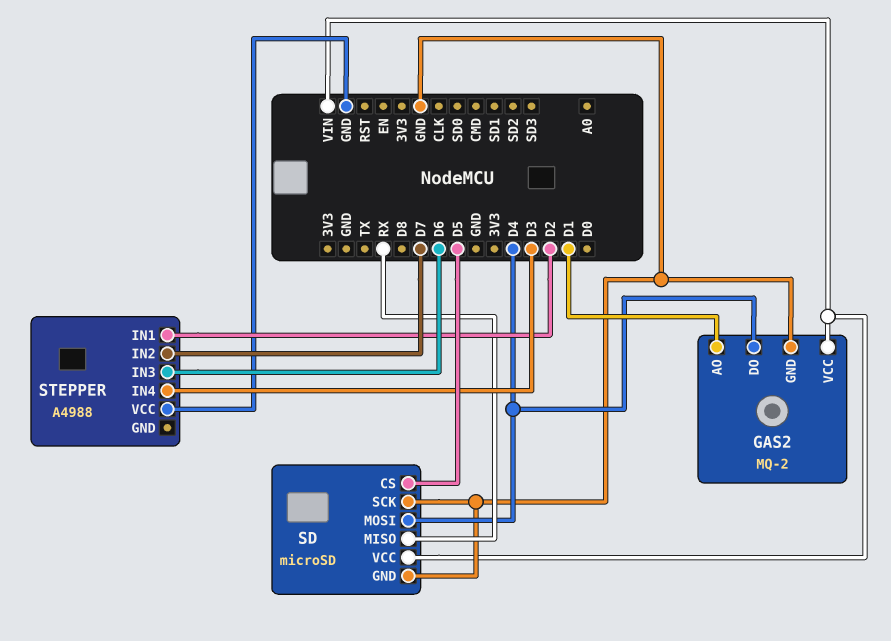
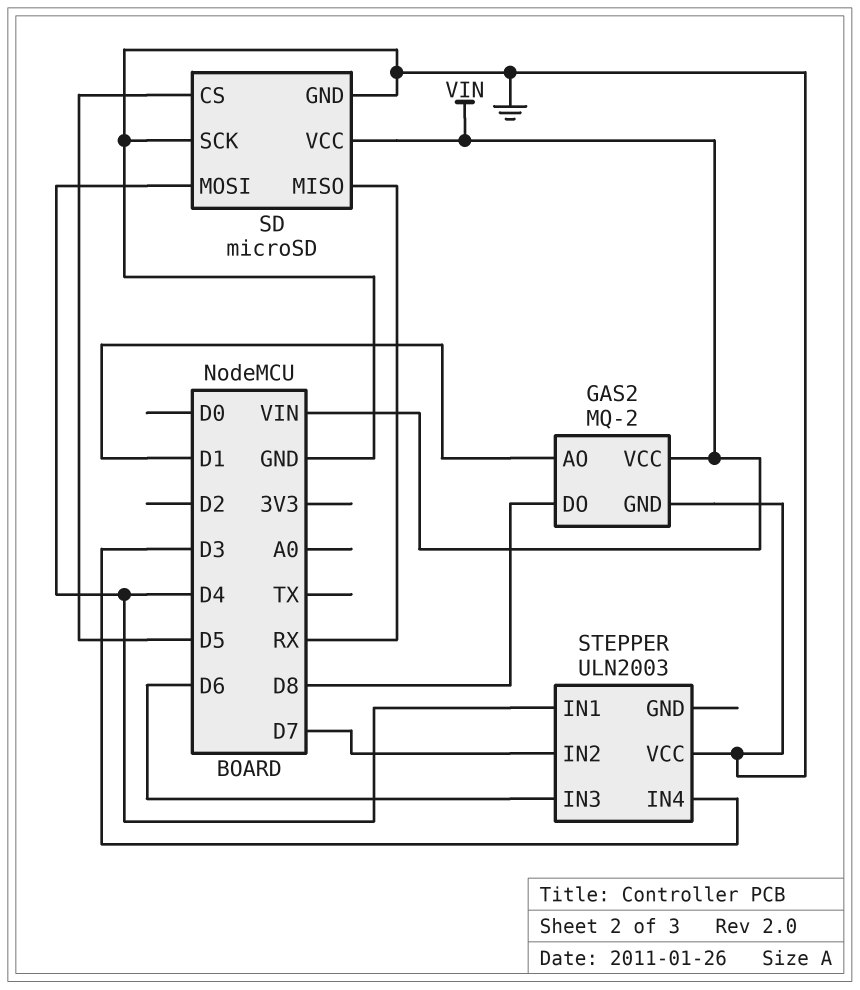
GAS2 pin DO: D4 -> D8
STEPPER: A4988 -> ULN2003
STEPPER pin IN1: D2 -> D4

